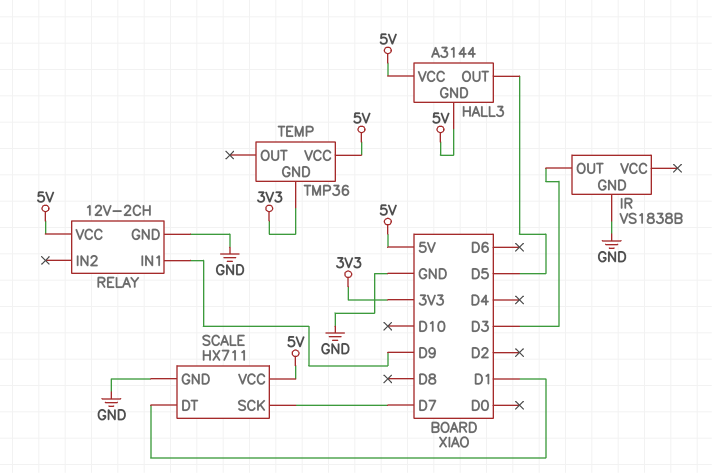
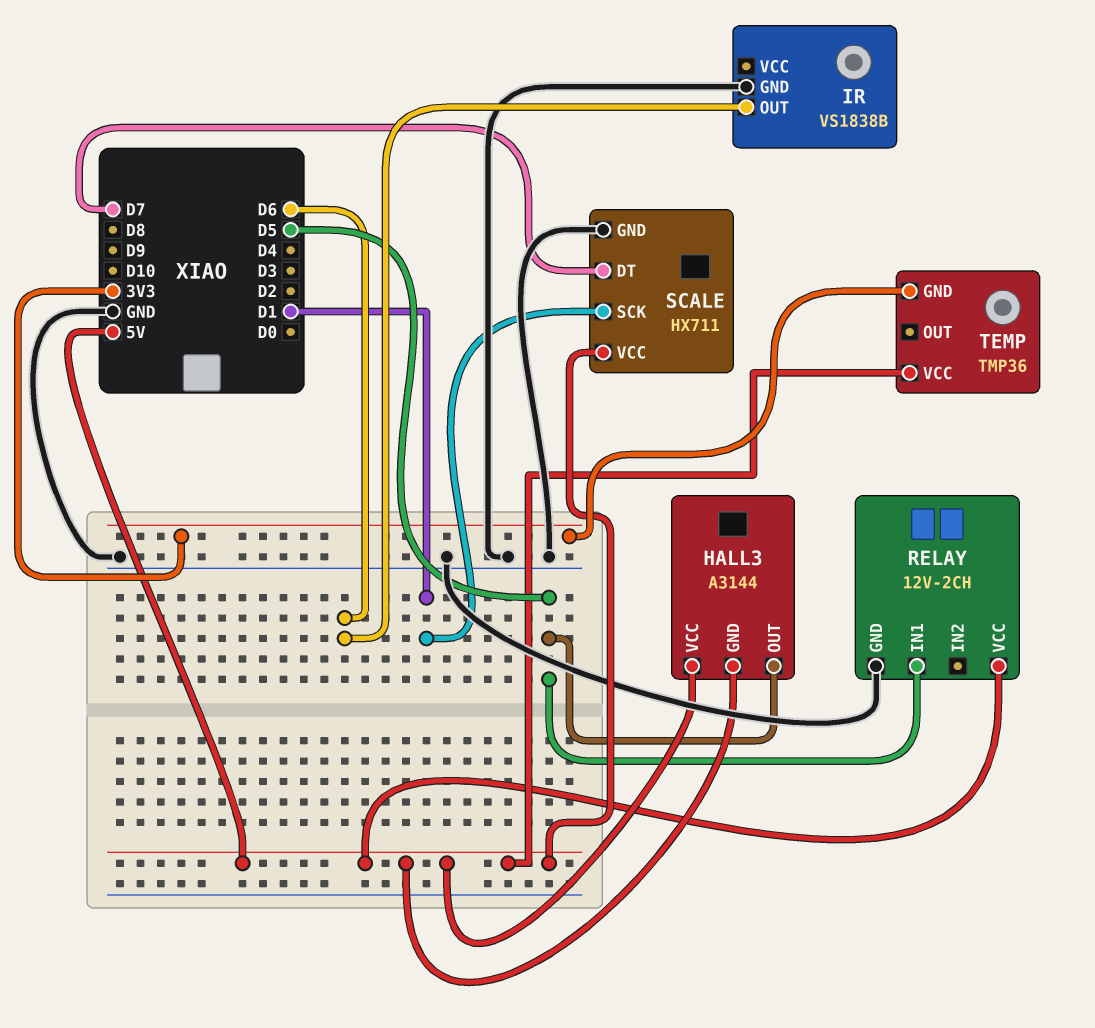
IR pin OUT: D3 -> D6
RELAY pin IN1: D9 -> D5
SCALE pin DT: D1 -> D7
SCALE pin SCK: D7 -> D1

